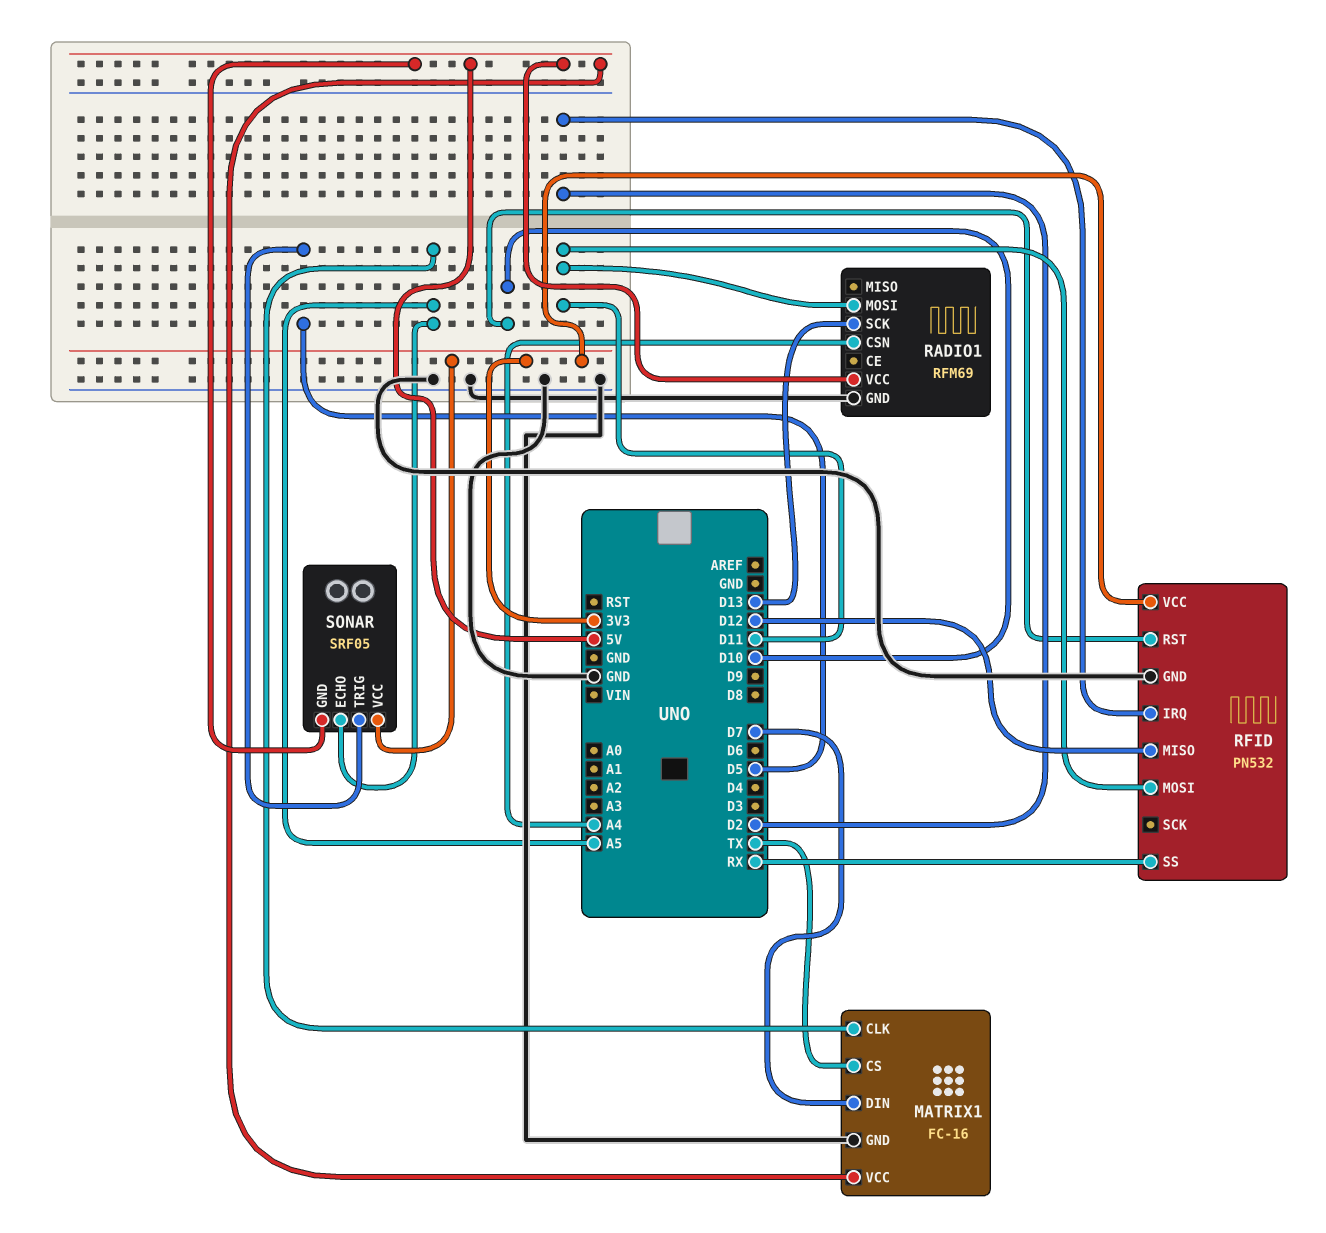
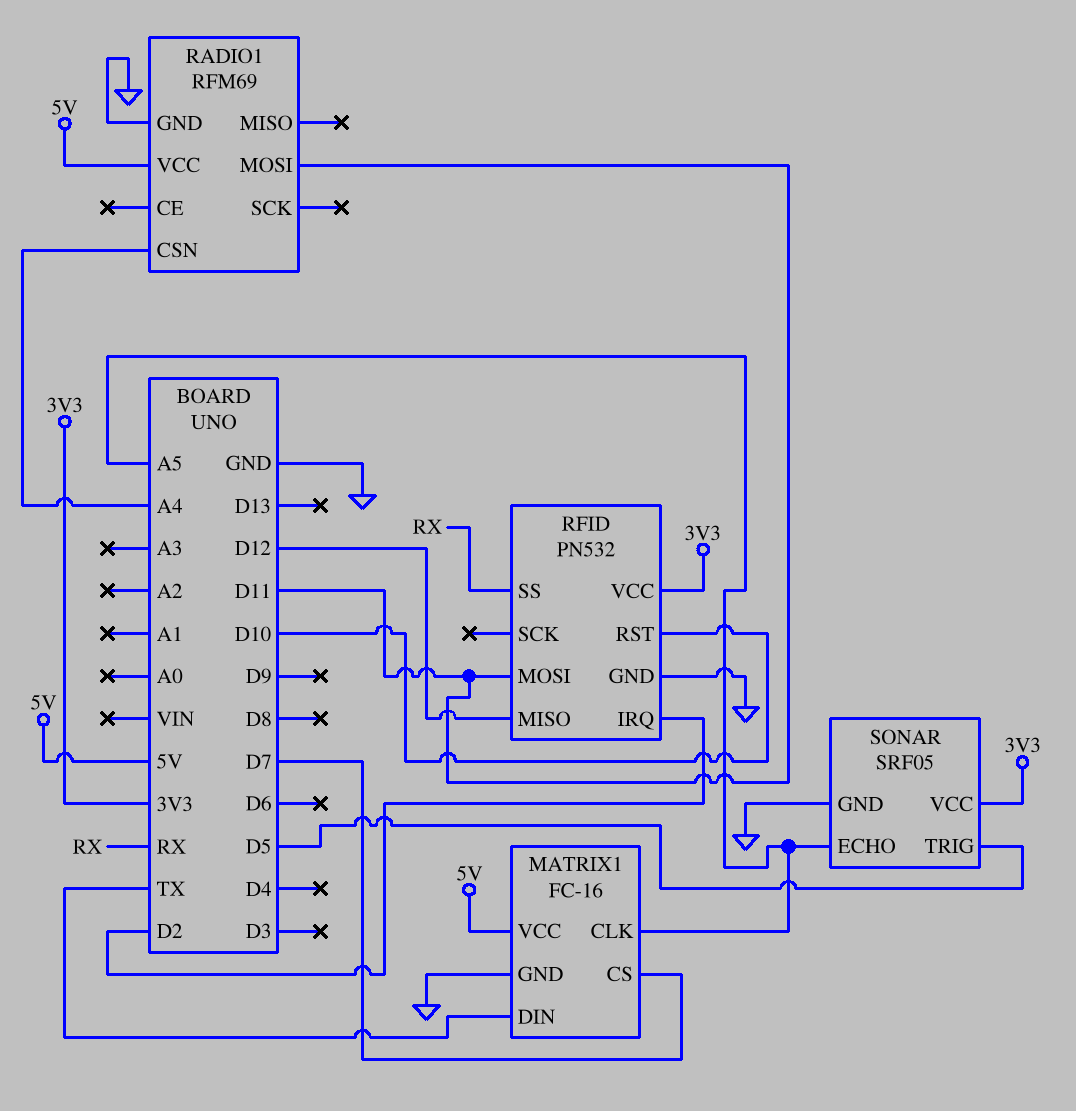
MATRIX1 pin CS: TX -> D7
MATRIX1 pin DIN: D7 -> TX
RADIO1 pin SCK: D13 -> none
SONAR pin GND: 5V -> GND

